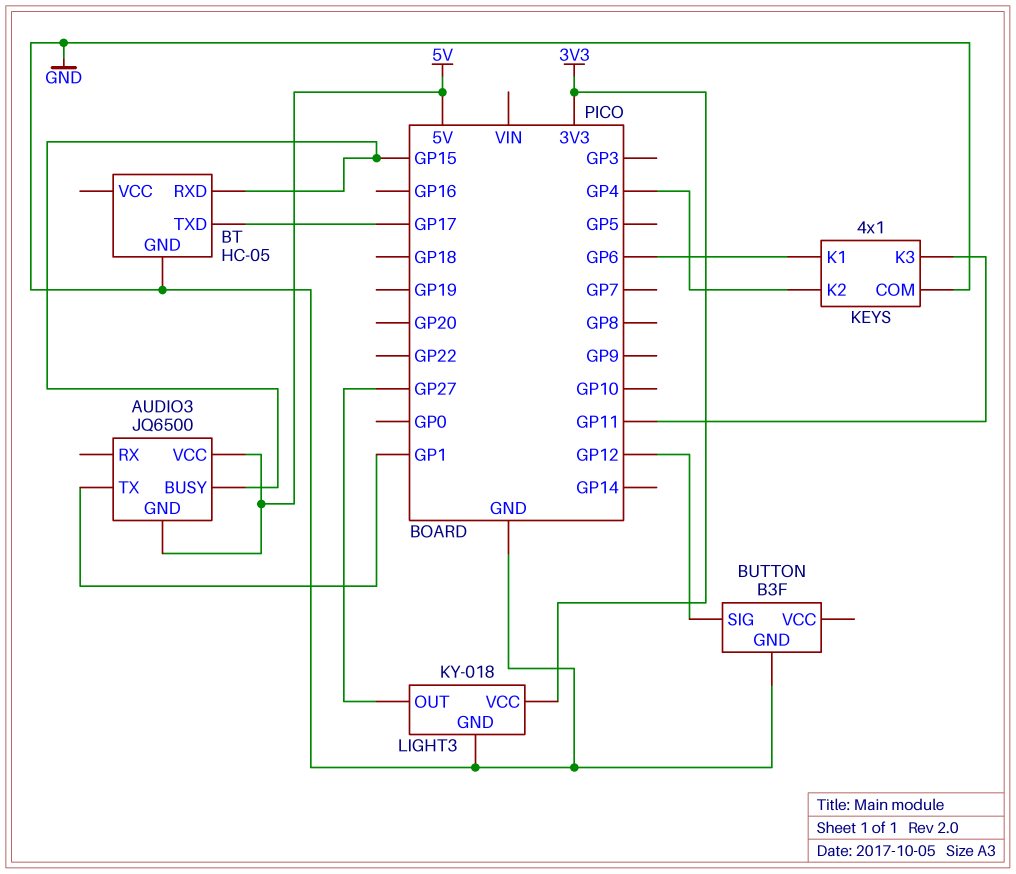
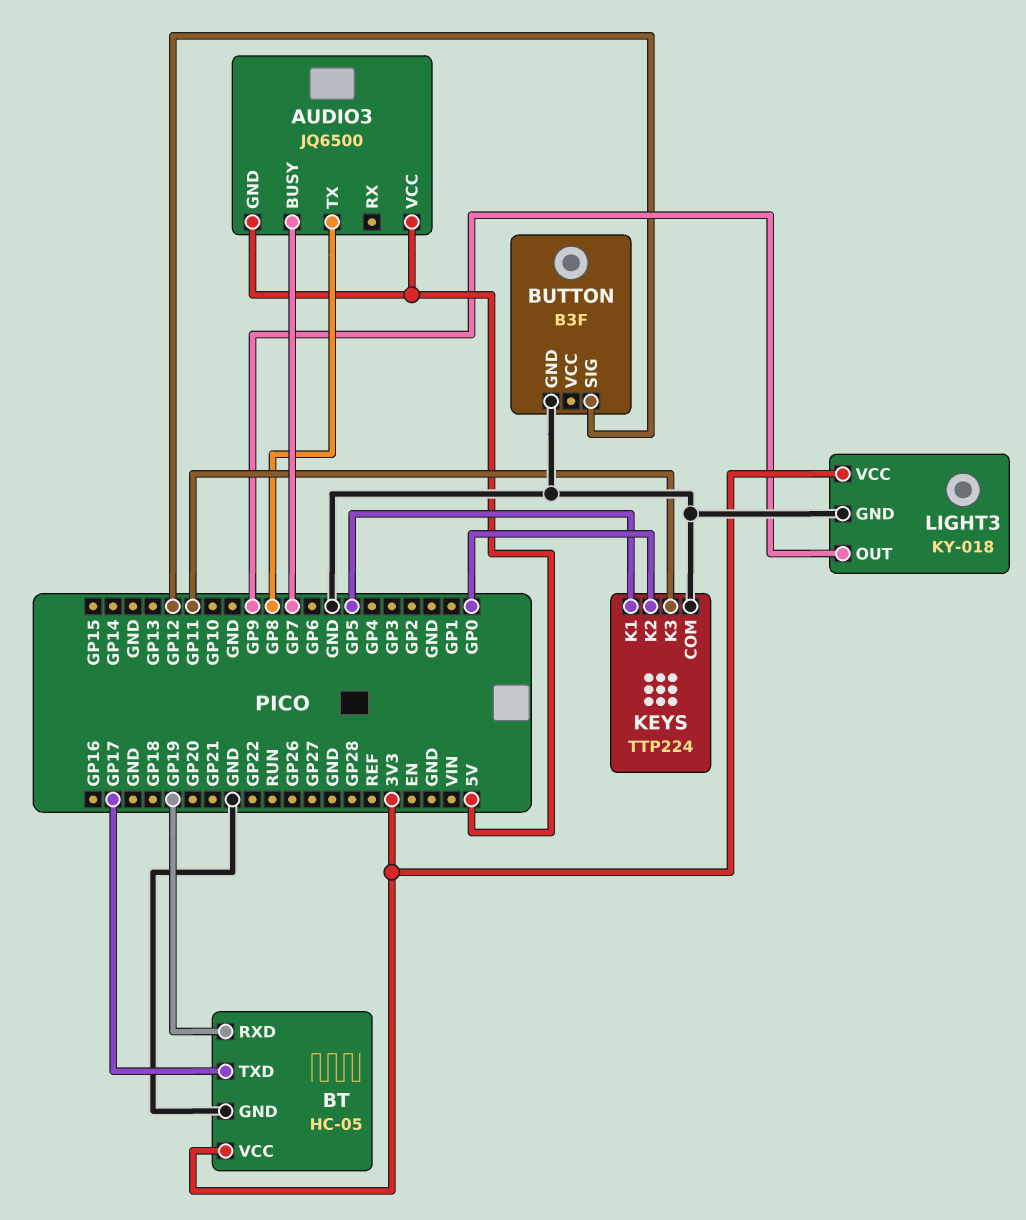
AUDIO3 pin BUSY: GP15 -> GP7
AUDIO3 pin TX: GP1 -> GP8
BT pin RXD: GP15 -> GP19
BT pin VCC: none -> 3V3
KEYS: 4x1 -> TTP224
KEYS pin K1: GP6 -> GP5
KEYS pin K2: GP4 -> GP0
LIGHT3 pin OUT: GP27 -> GP9

